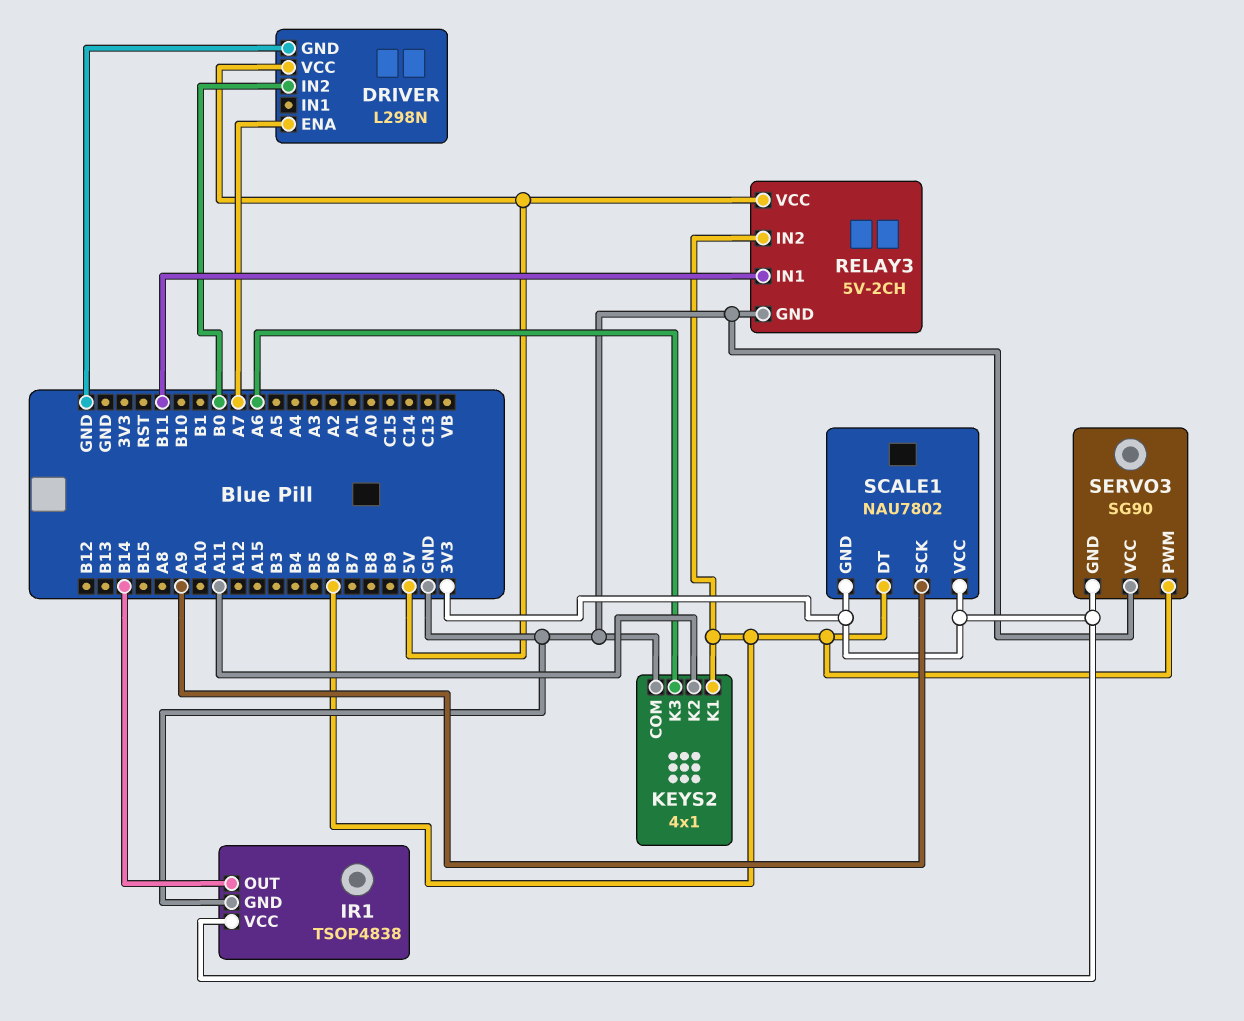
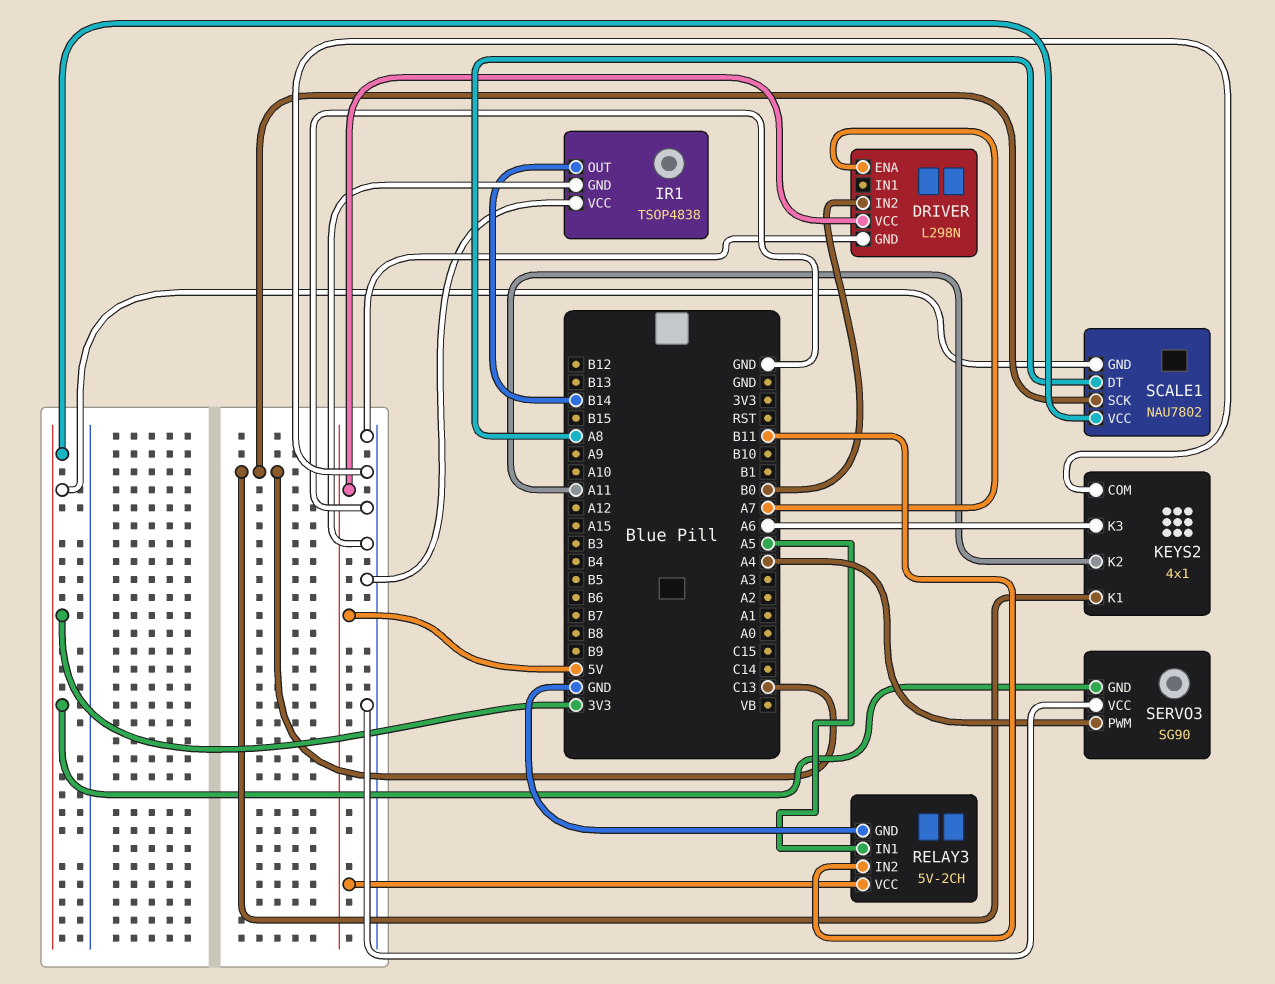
IR1 pin VCC: 3V3 -> GND
KEYS2 pin K1: B6 -> C13
RELAY3 pin IN1: B11 -> A5
RELAY3 pin IN2: B6 -> B11
SCALE1 pin DT: B6 -> A8
SCALE1 pin SCK: A9 -> C13
SERVO3 pin PWM: B6 -> A4

